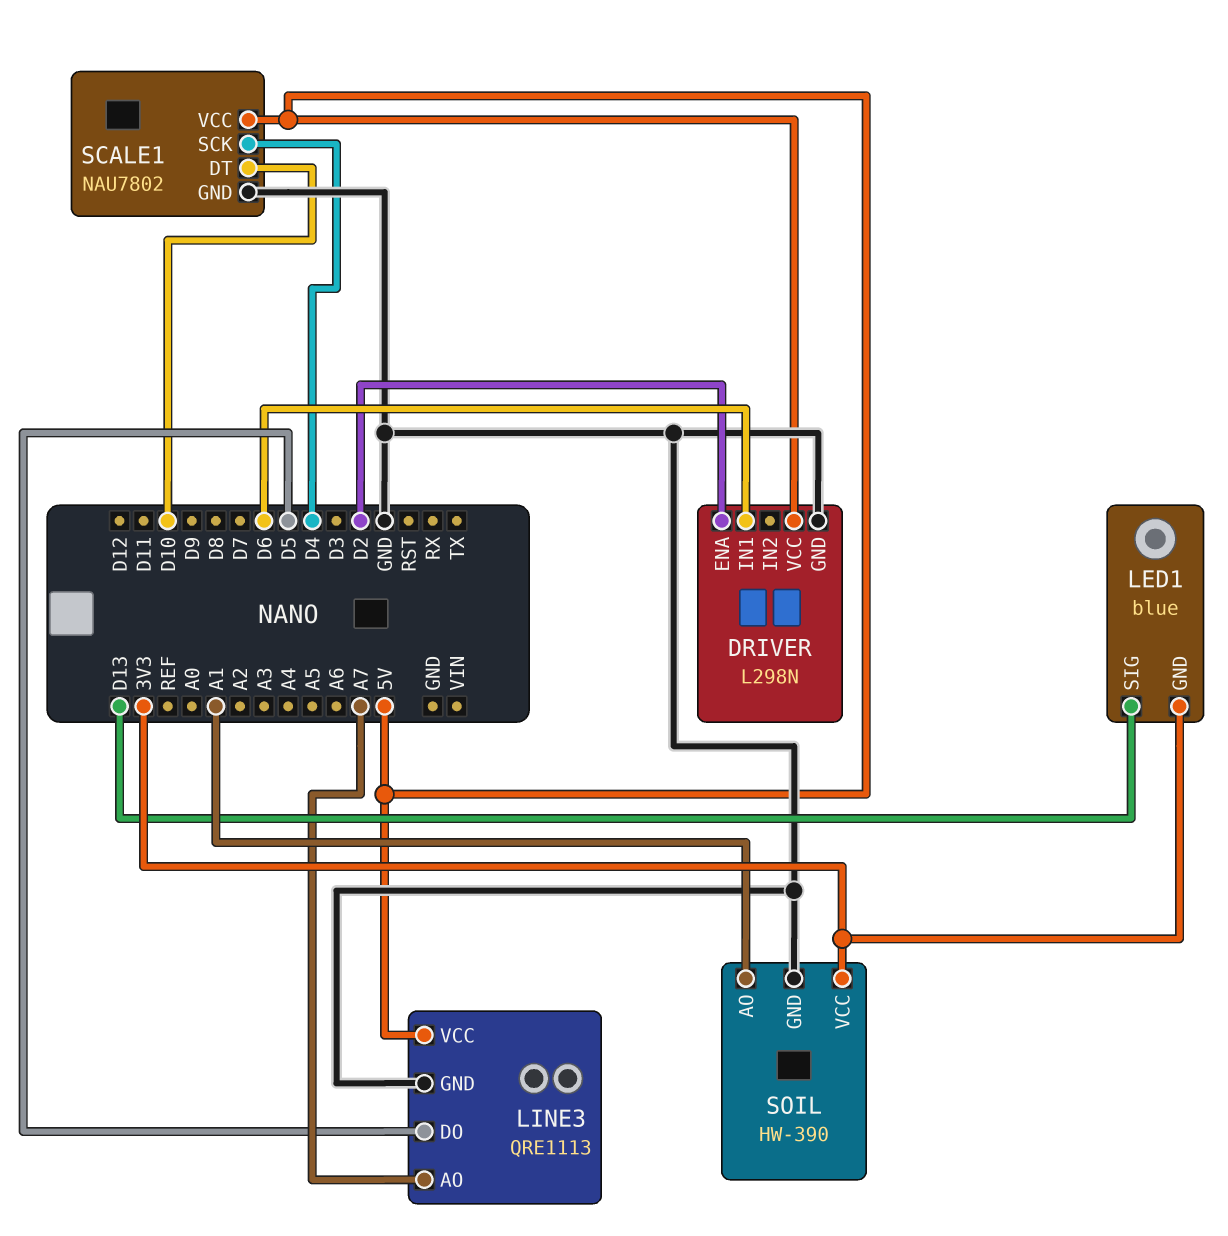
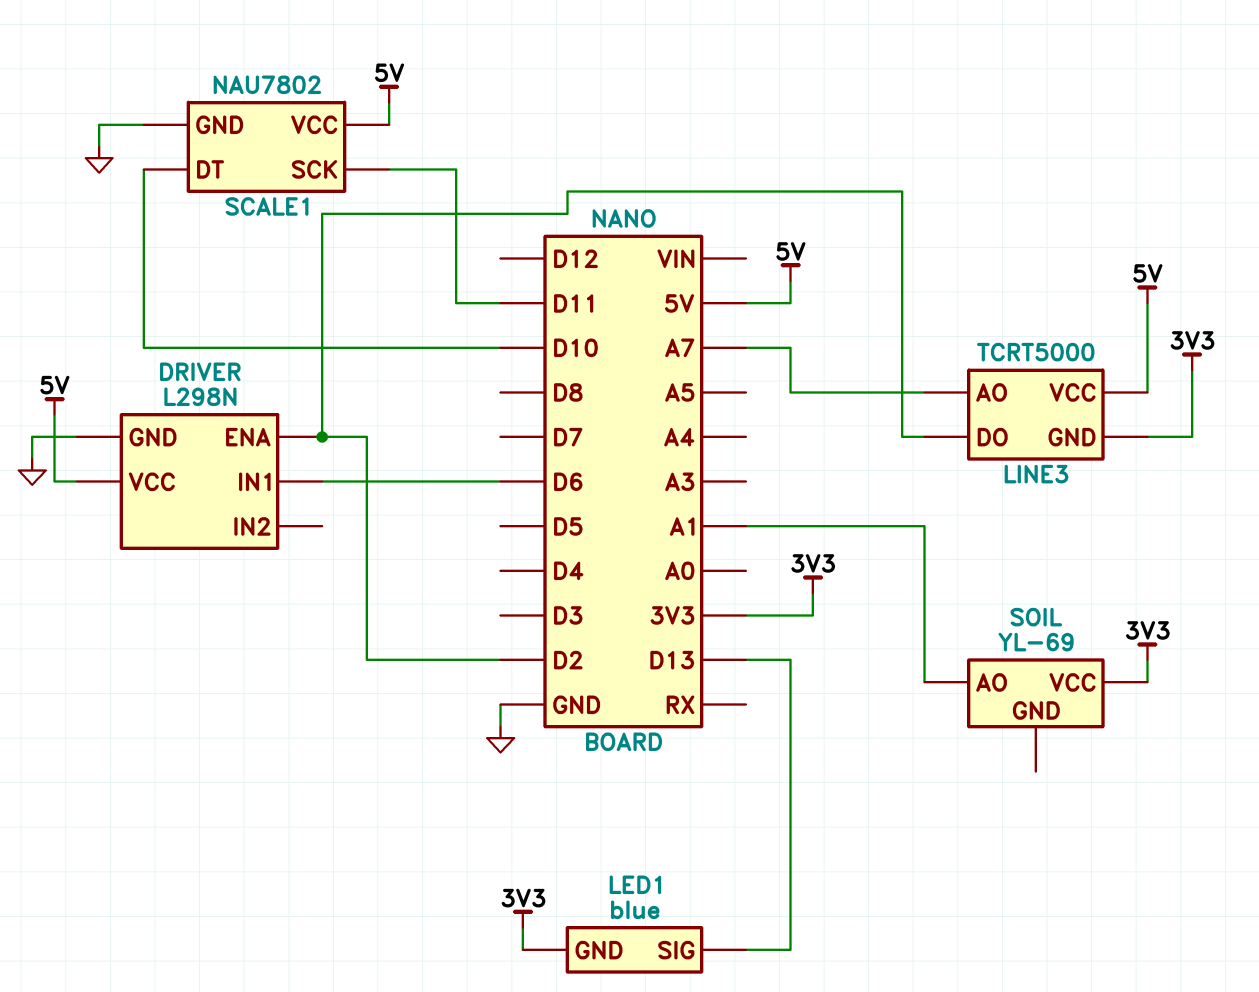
LINE3: QRE1113 -> TCRT5000
LINE3 pin DO: D5 -> D2
LINE3 pin GND: GND -> 3V3
SCALE1 pin SCK: D4 -> D11
SOIL: HW-390 -> YL-69
SOIL pin GND: GND -> none

